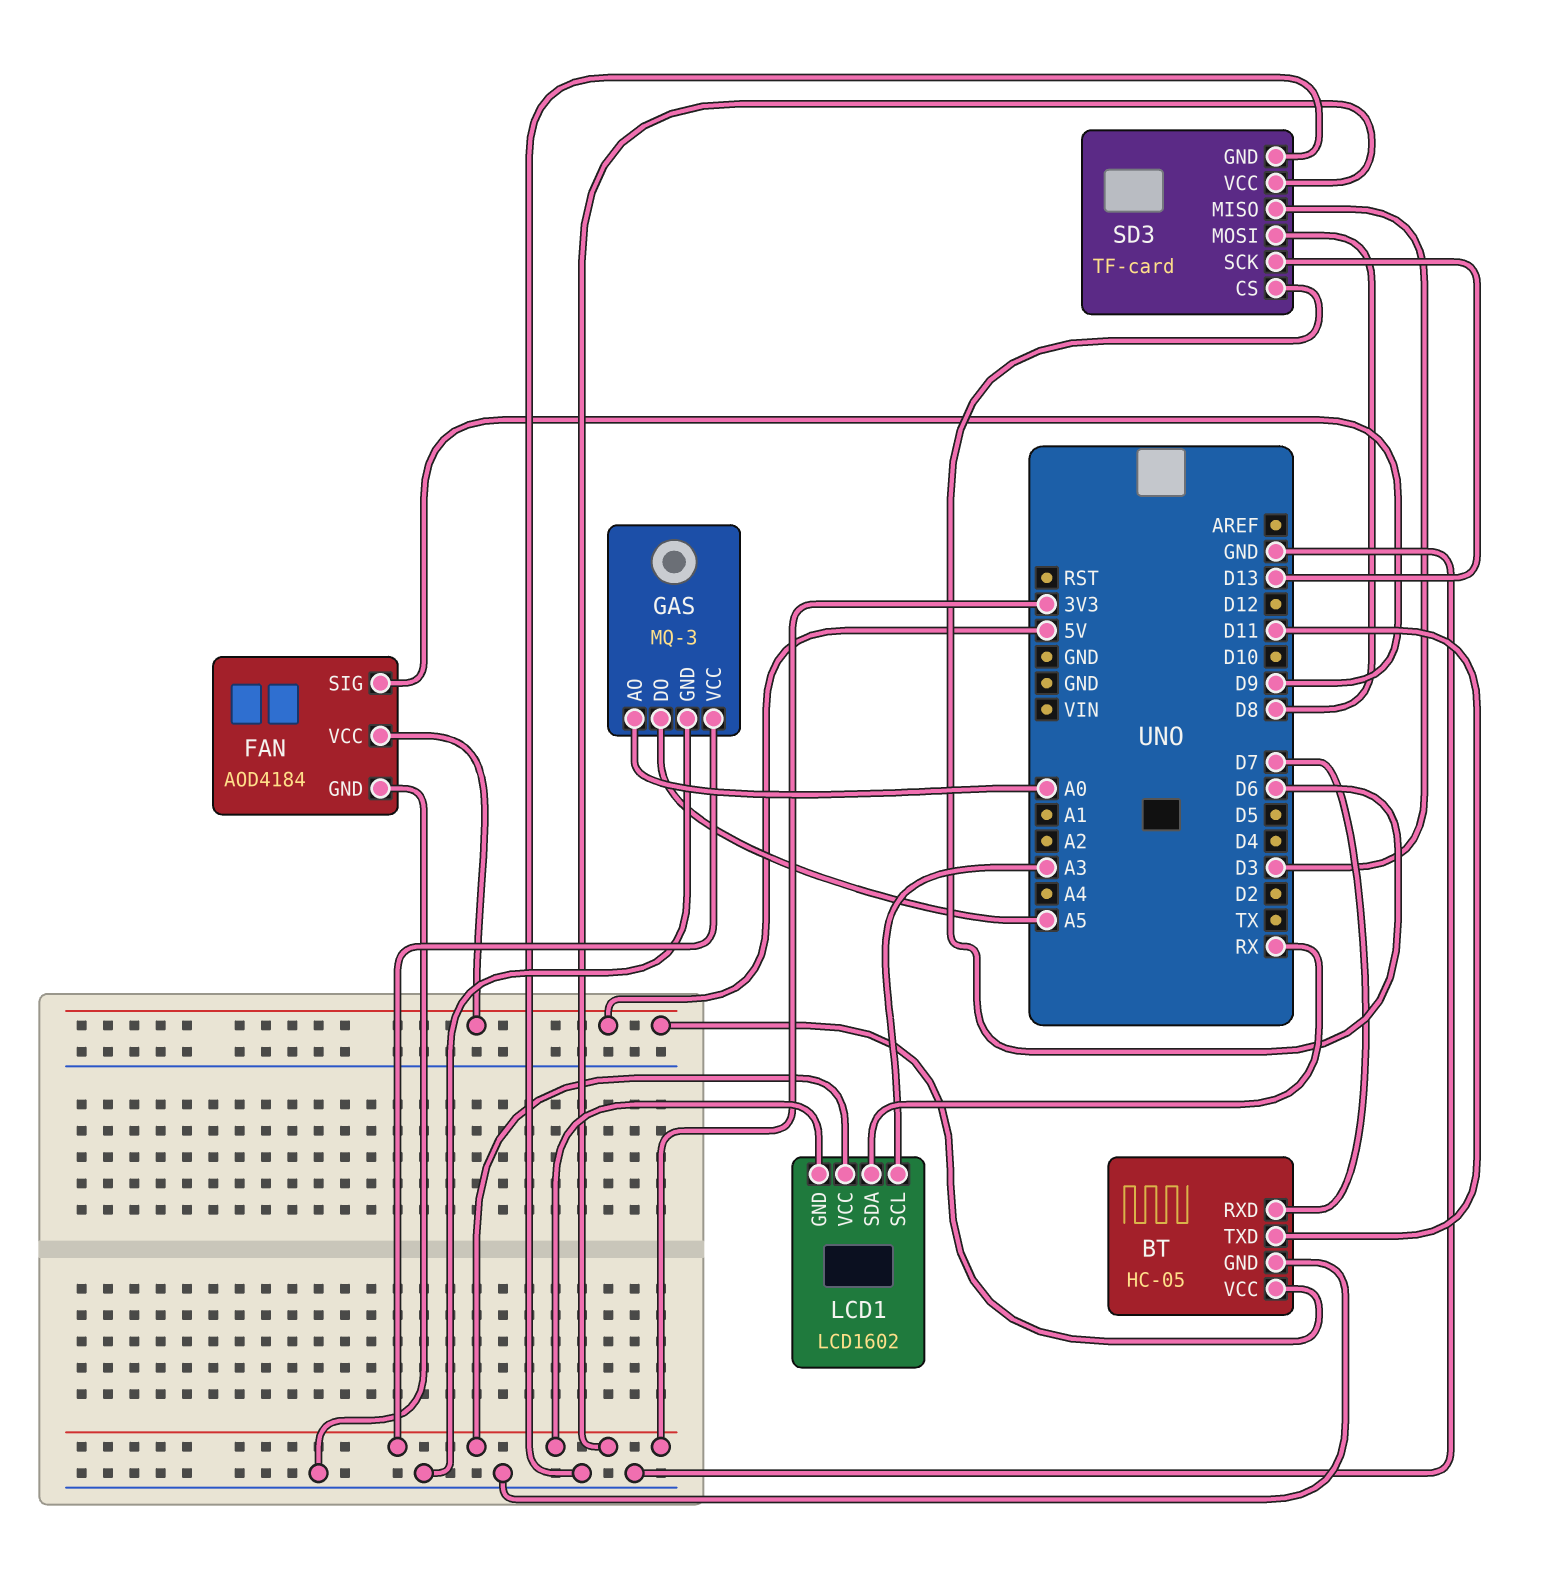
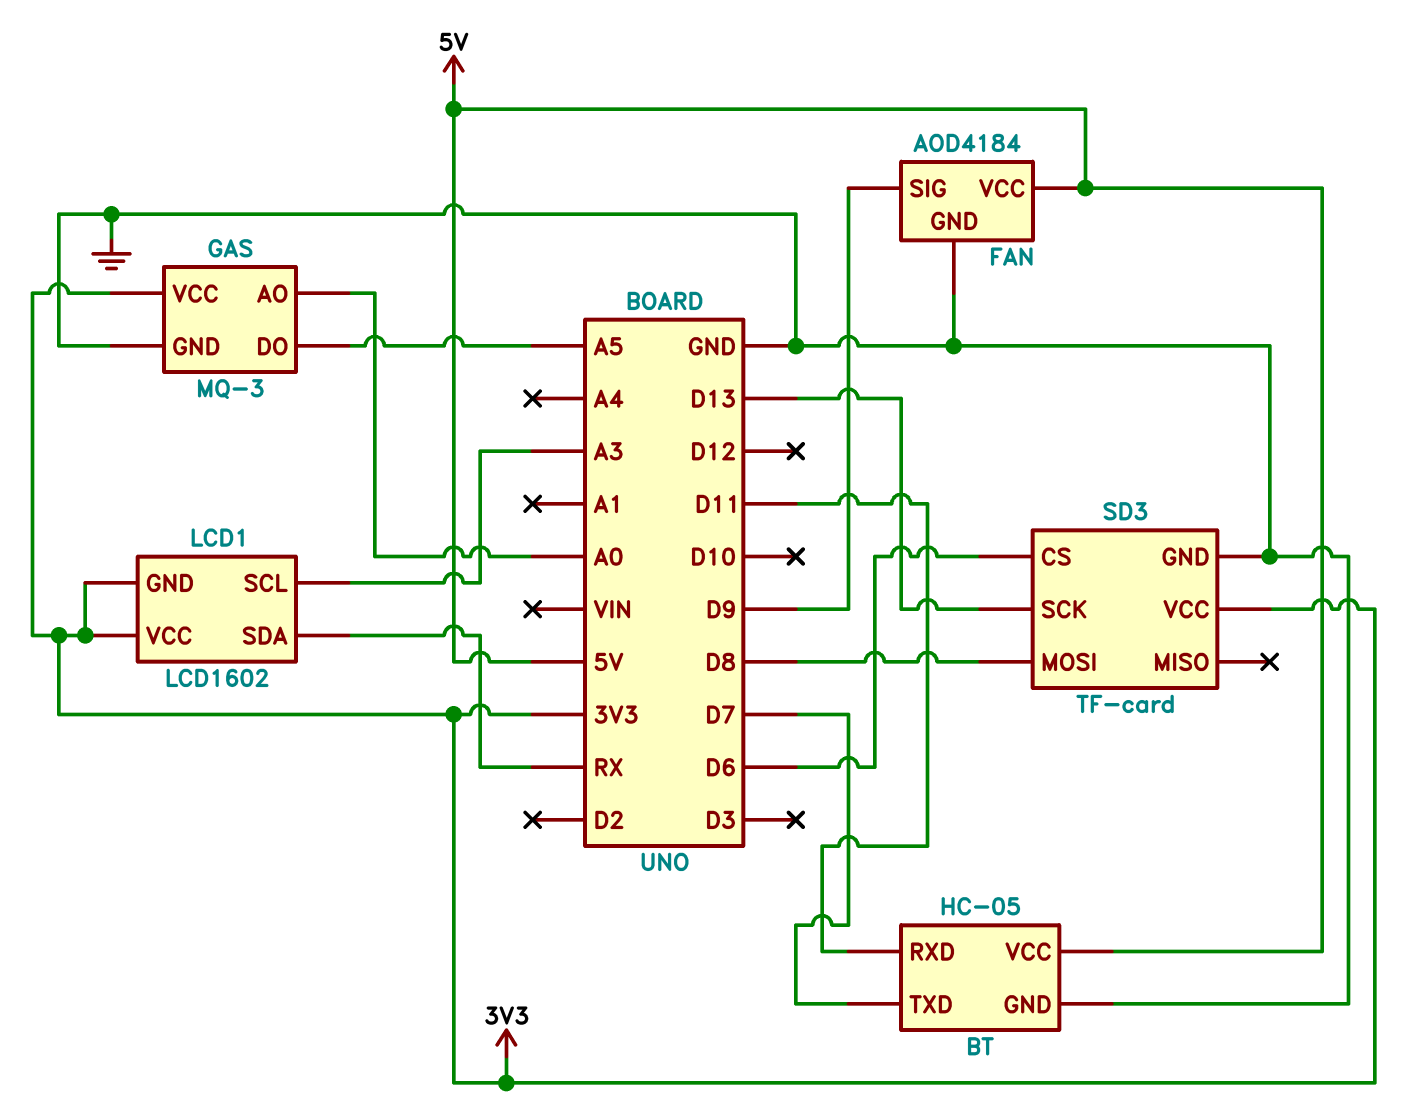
BT pin RXD: D7 -> D11
BT pin TXD: D11 -> D7
SD3 pin MISO: D3 -> none

